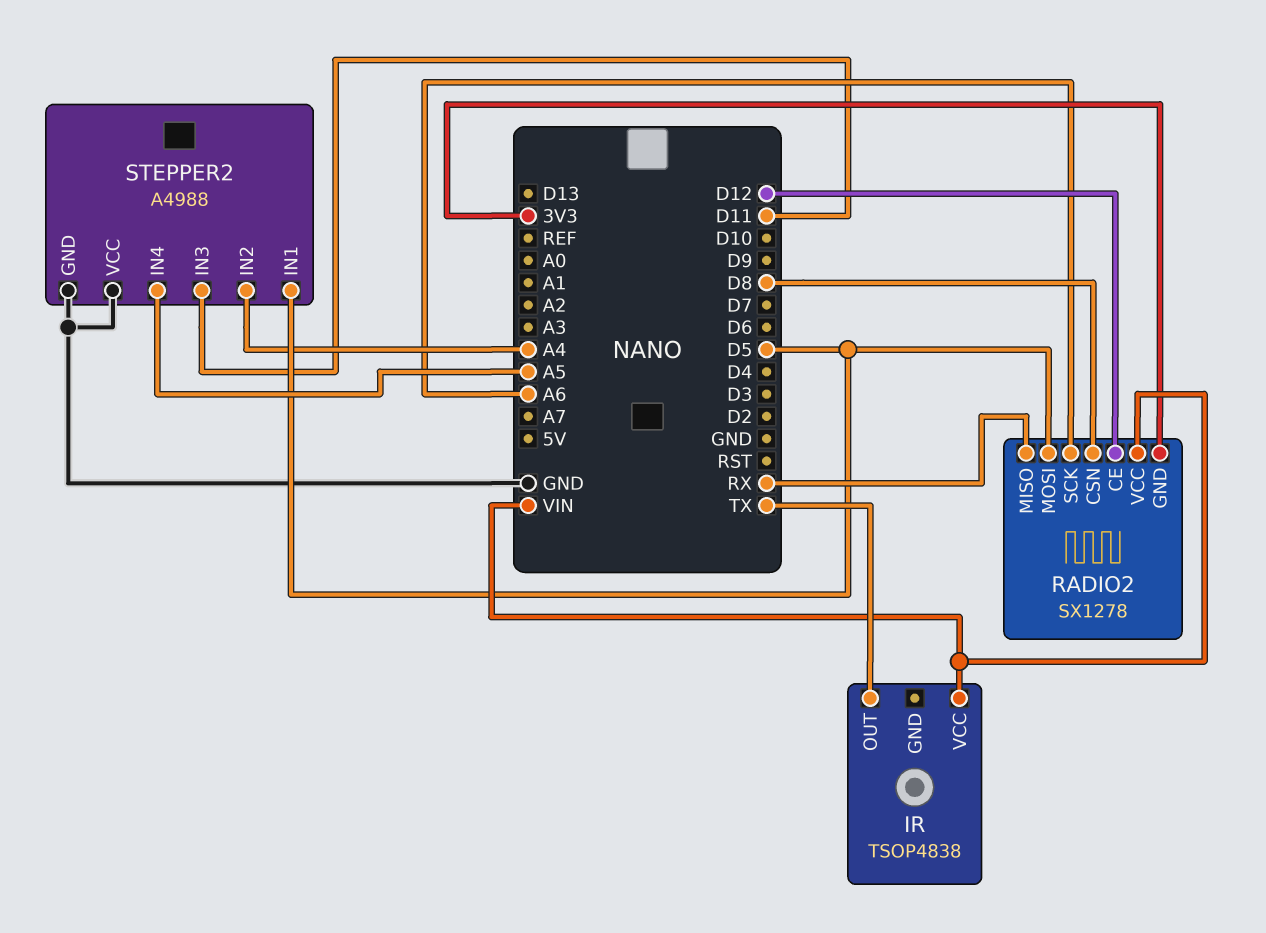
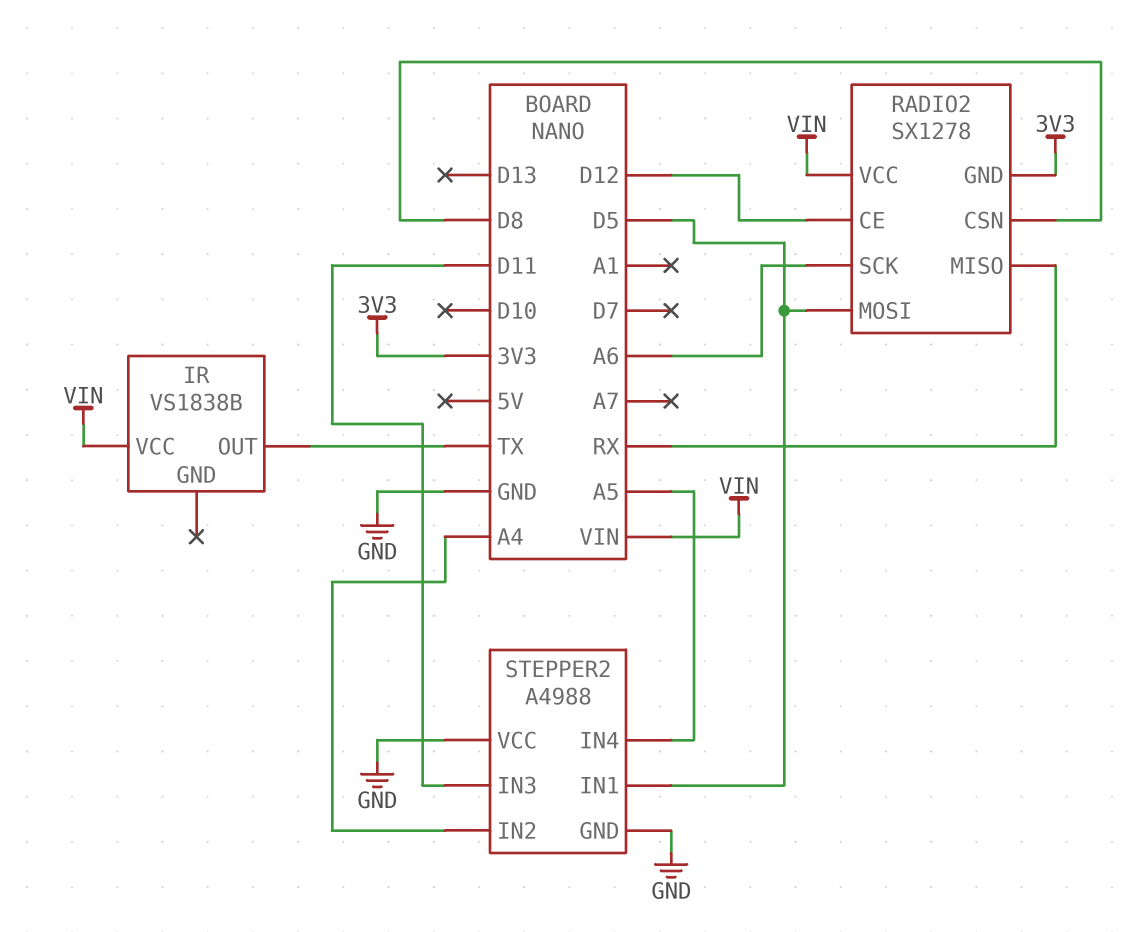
IR: TSOP4838 -> VS1838B

